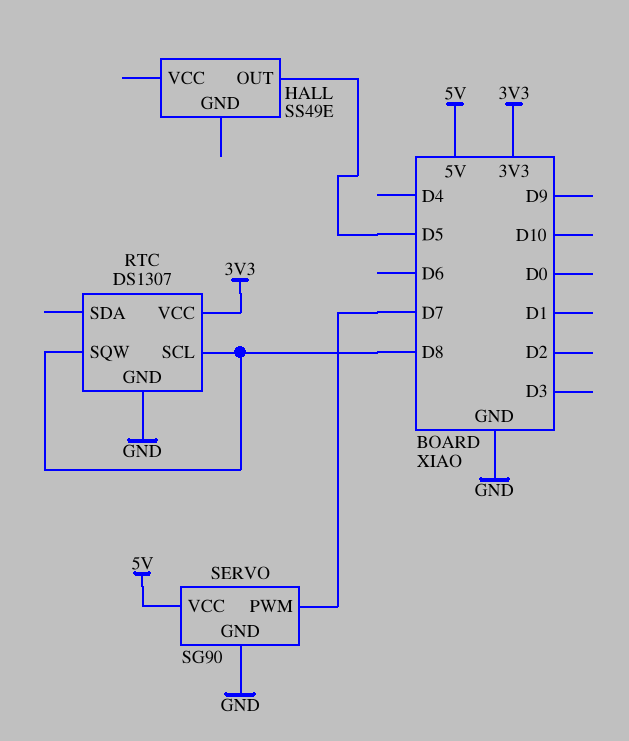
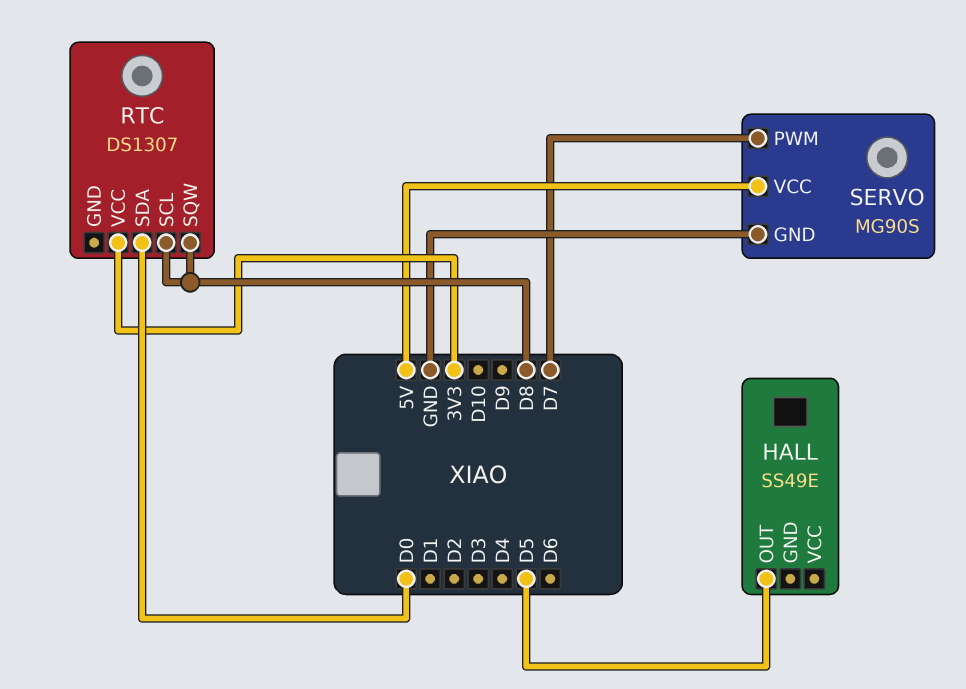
RTC pin GND: GND -> none
RTC pin SDA: none -> D0
SERVO: SG90 -> MG90S

